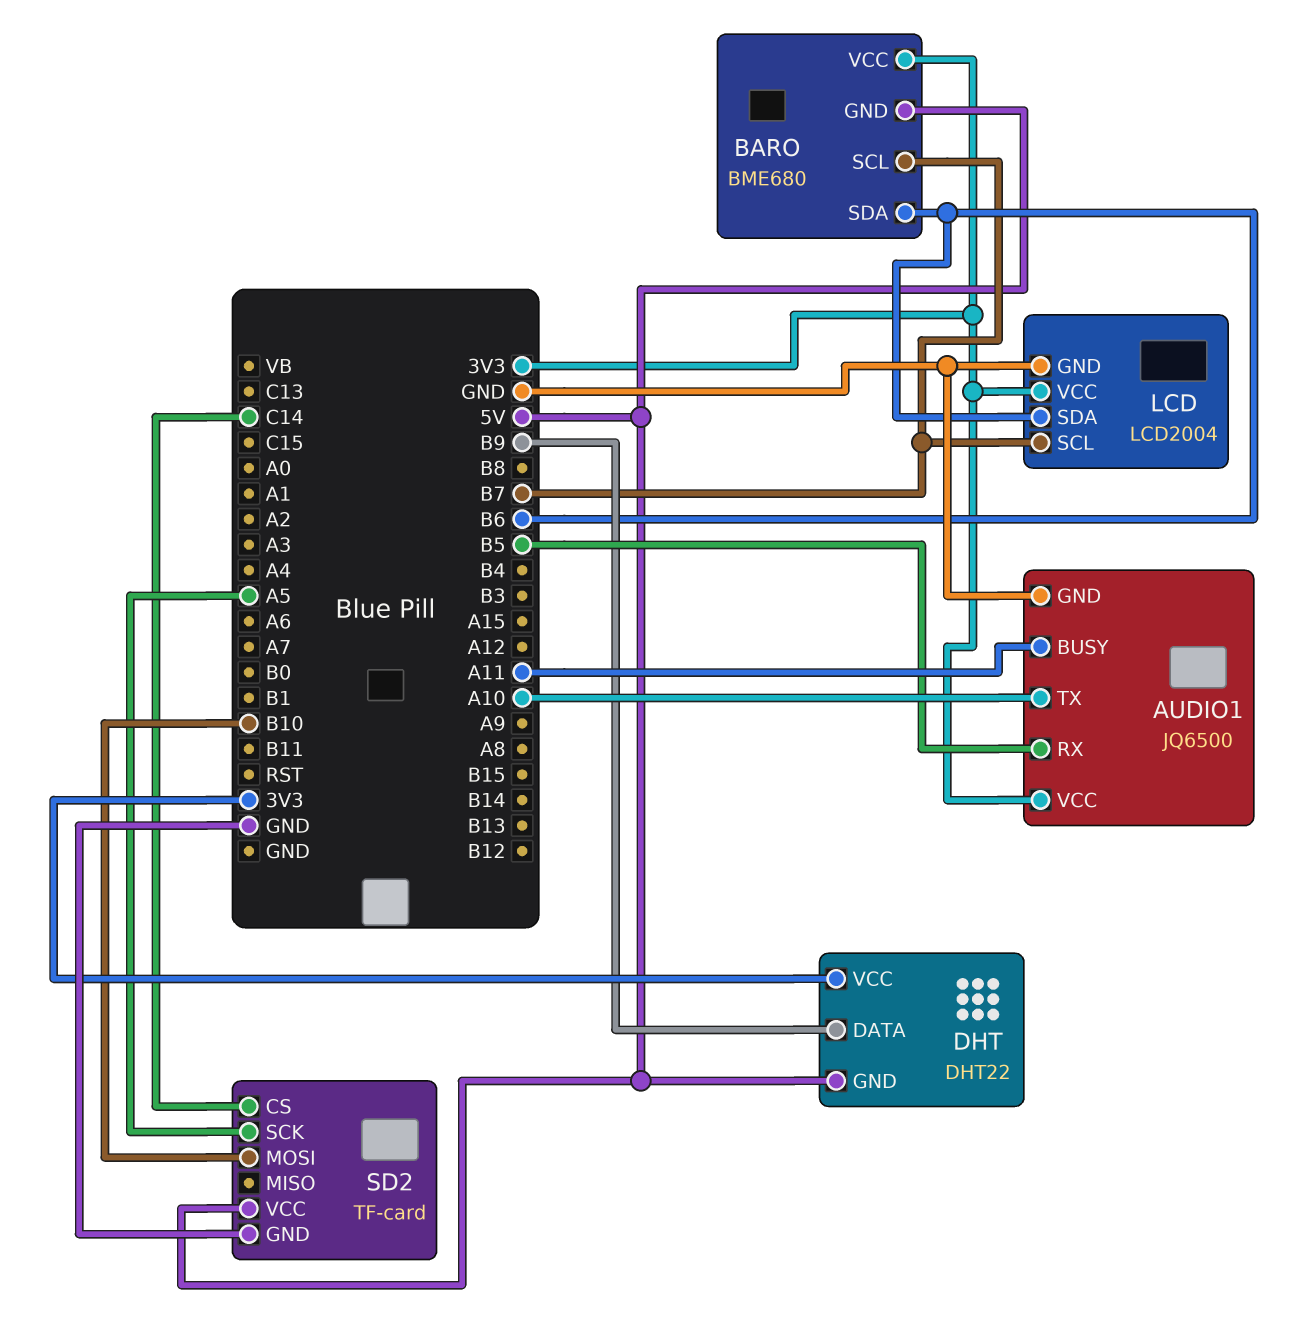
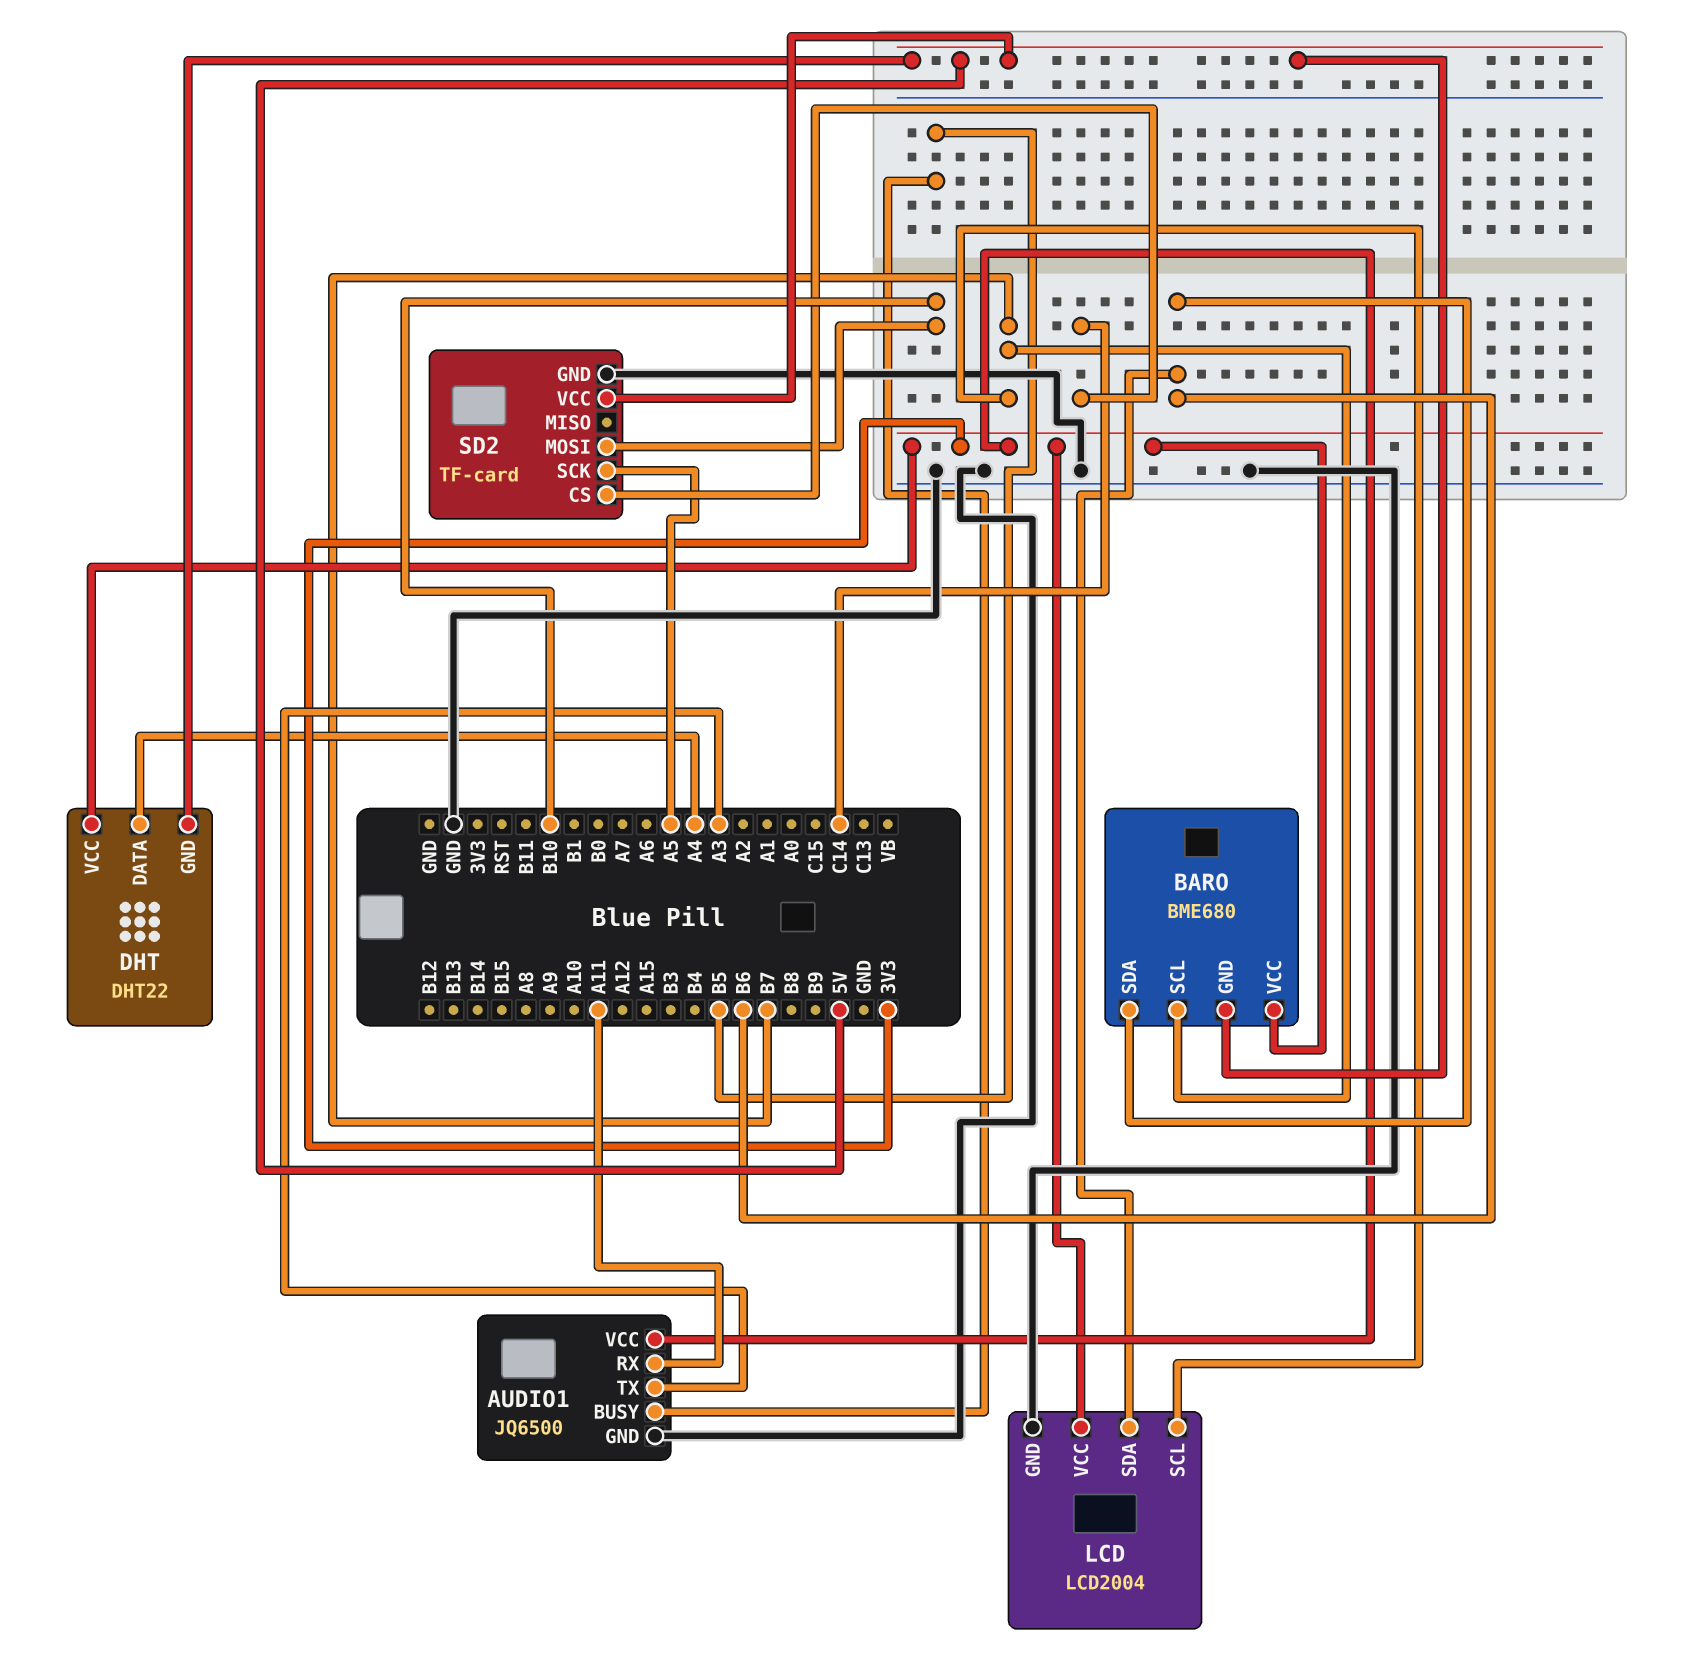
AUDIO1 pin BUSY: A11 -> B5
AUDIO1 pin RX: B5 -> A11
AUDIO1 pin TX: A10 -> A3
DHT pin DATA: B9 -> A4

